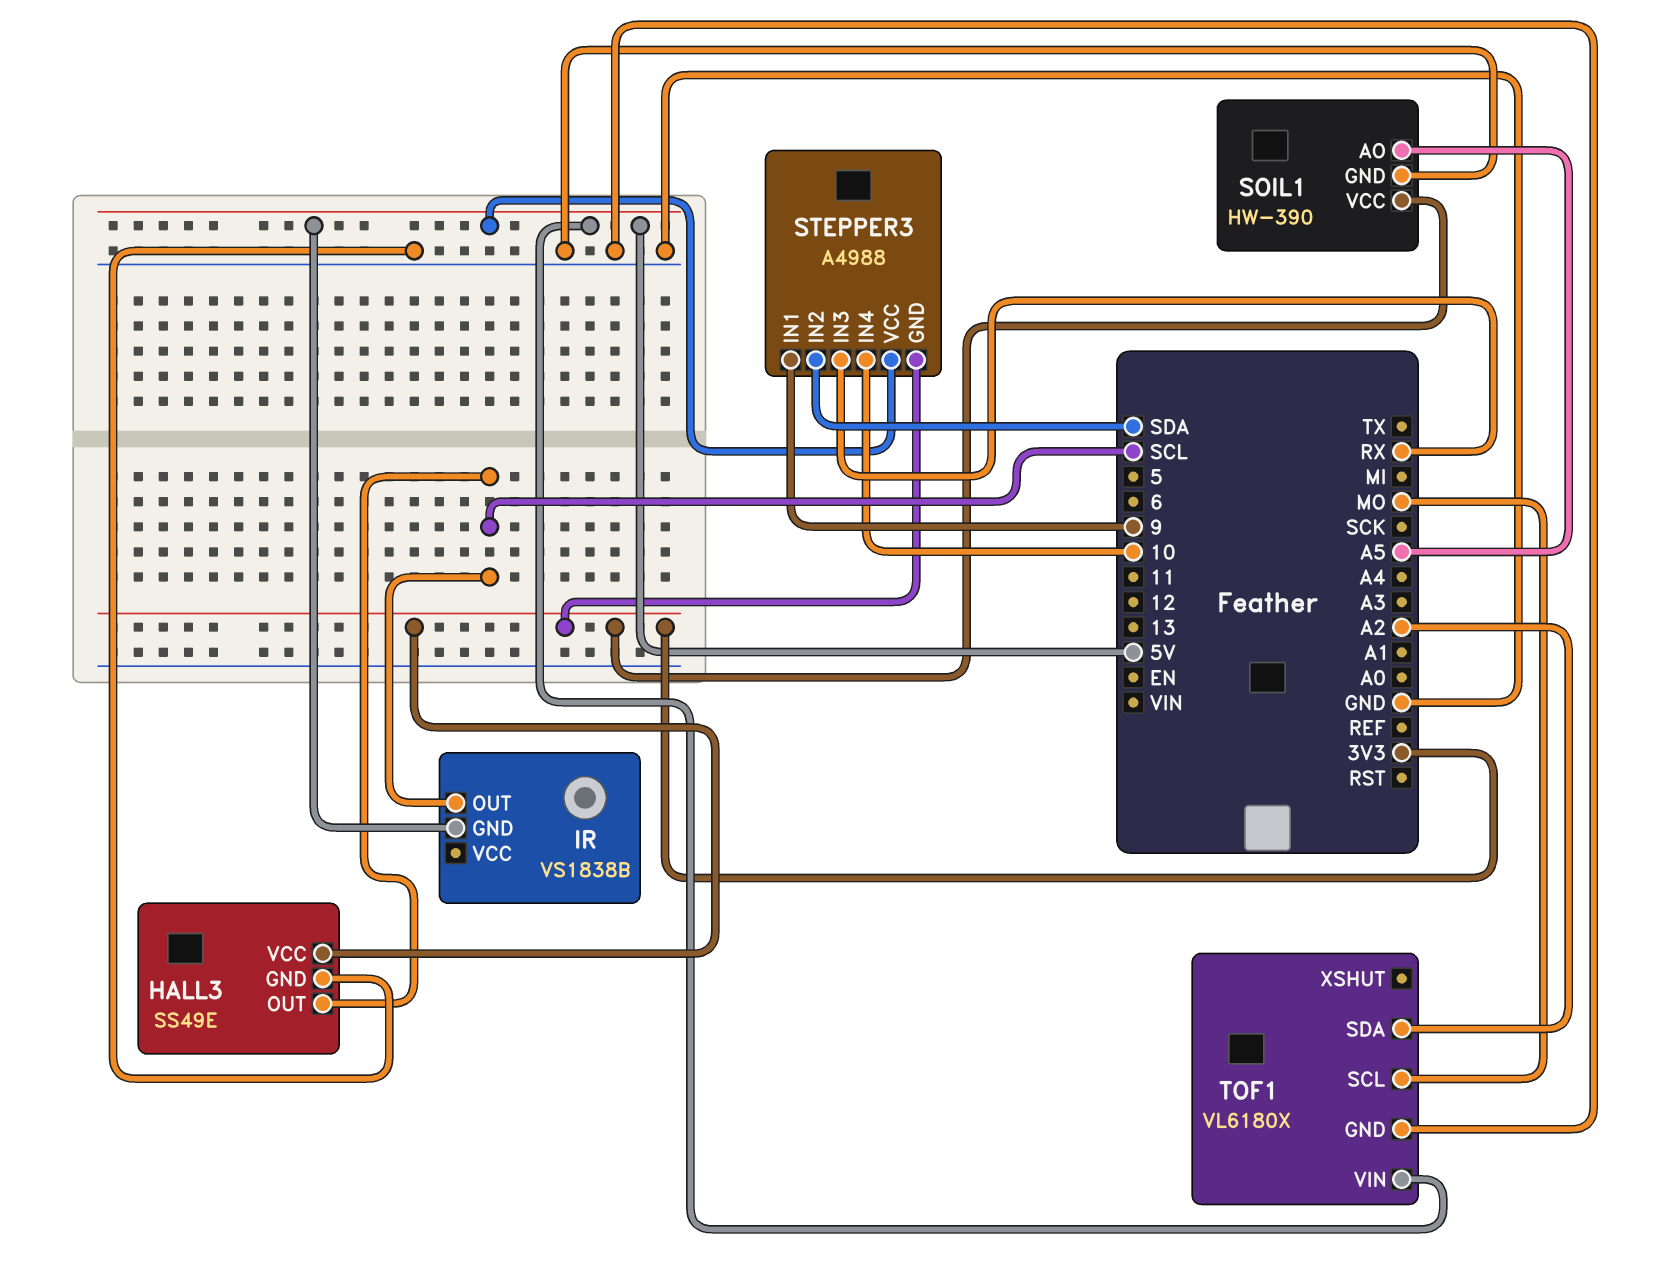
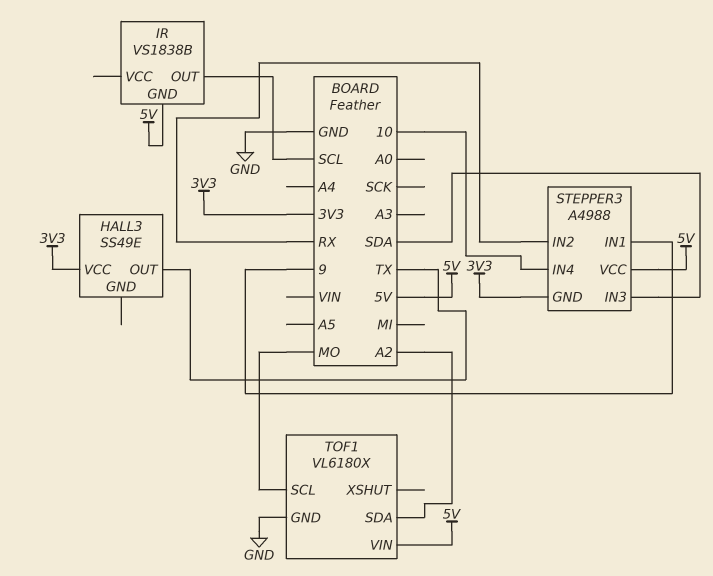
HALL3 pin GND: GND -> none
HALL3 pin OUT: SCL -> TX
SOIL1: HW-390 -> none
SOIL1 pin AO: A5 -> none
SOIL1 pin GND: GND -> none
SOIL1 pin VCC: 3V3 -> none
STEPPER3 pin IN2: SDA -> RX
STEPPER3 pin IN3: RX -> SDA

